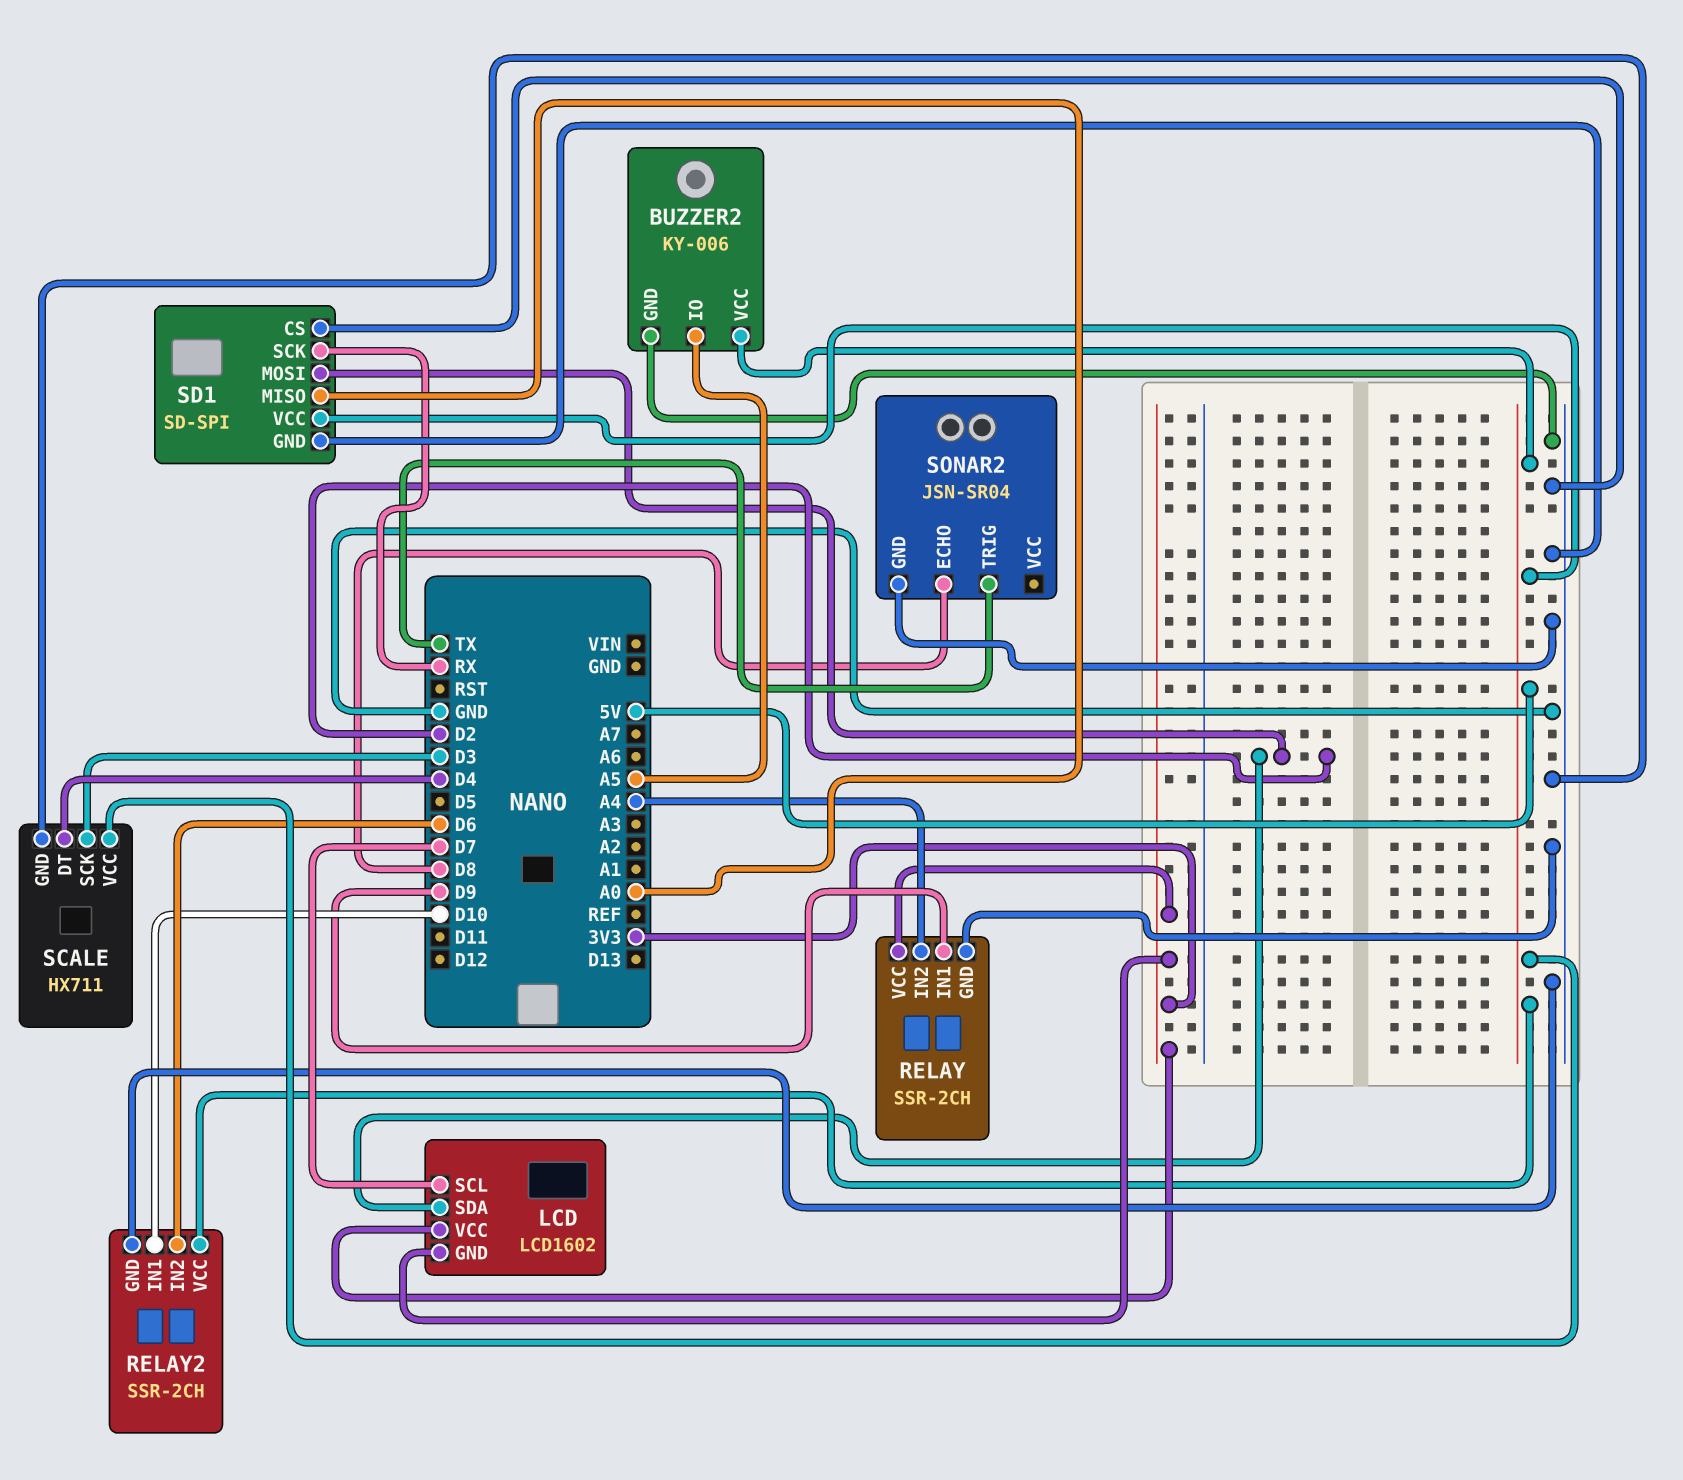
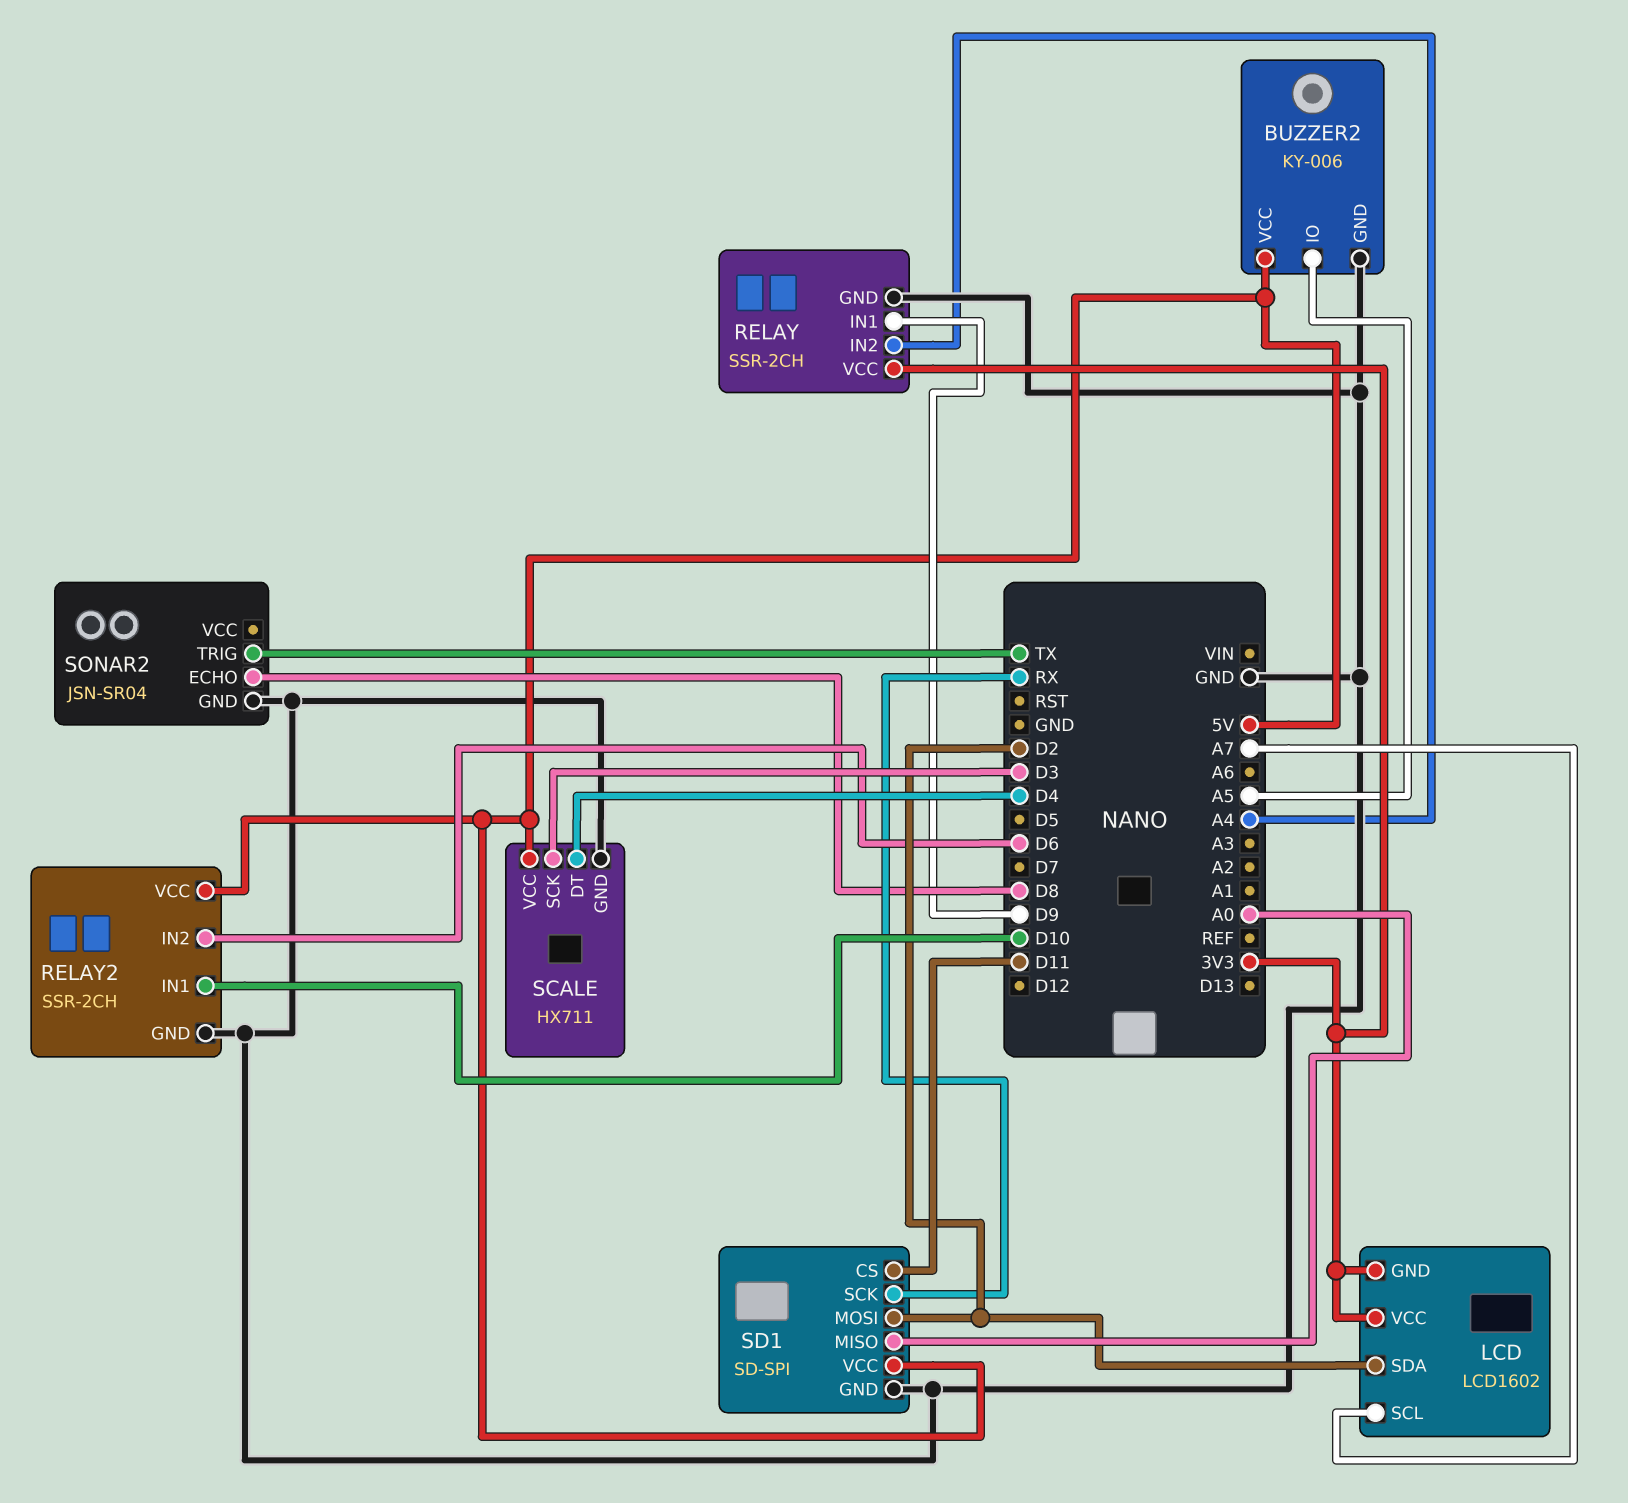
LCD pin SCL: D7 -> A7
SD1 pin CS: GND -> D11

